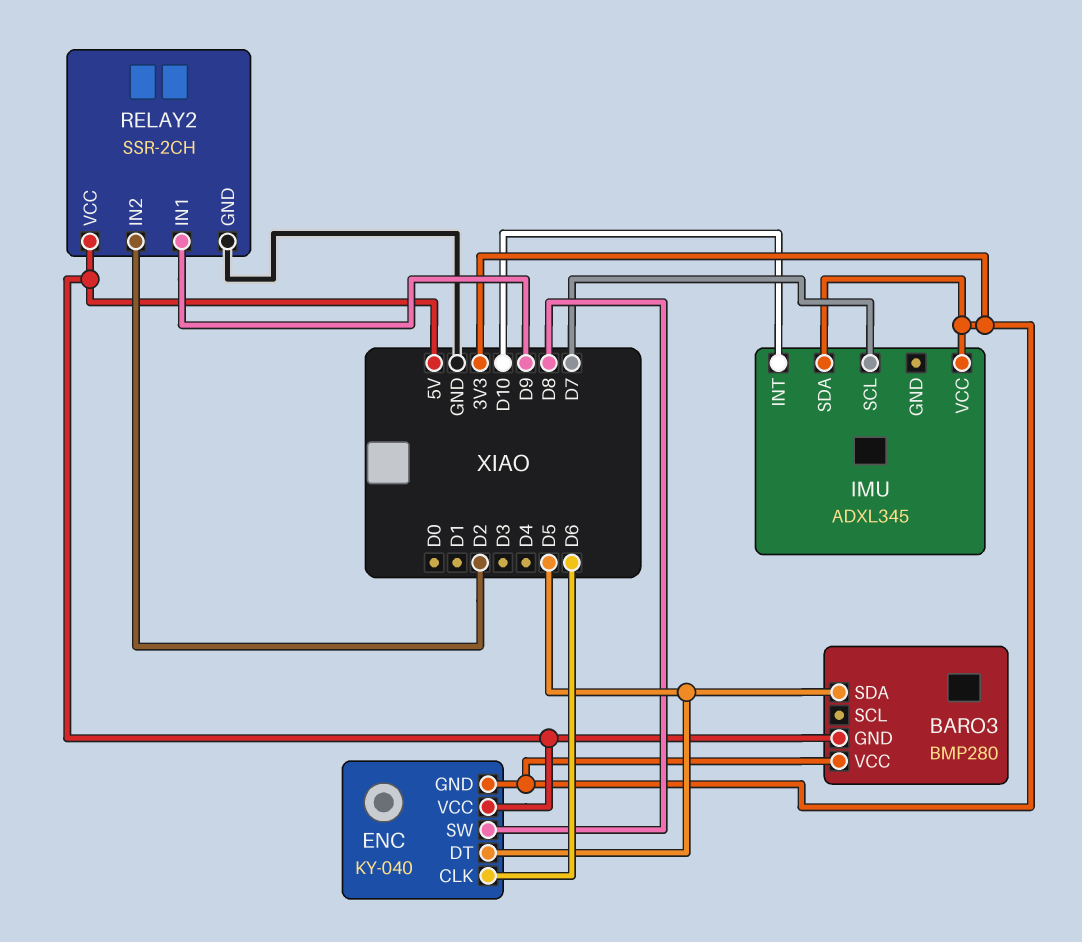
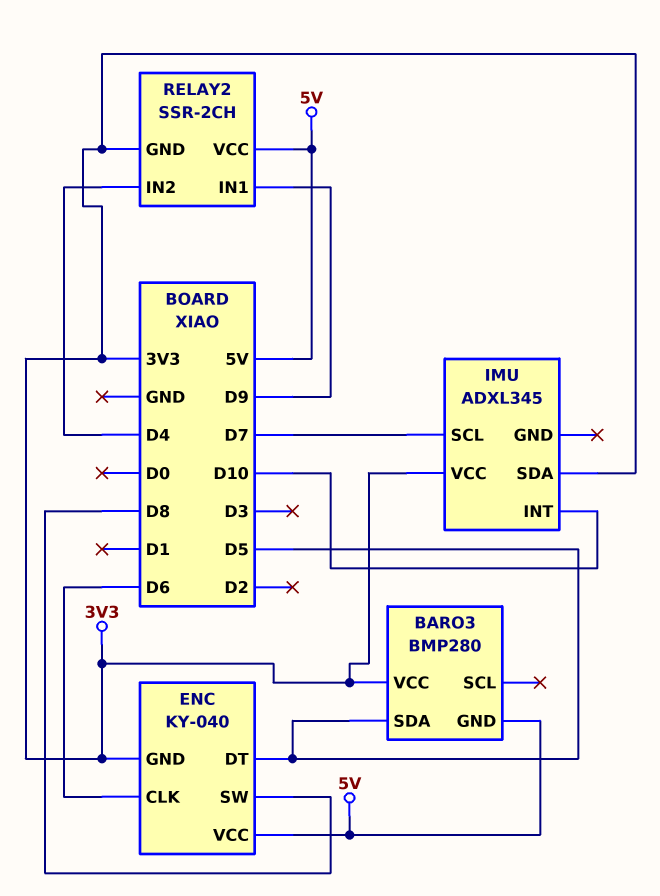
RELAY2 pin GND: GND -> 3V3
RELAY2 pin IN2: D2 -> D4

